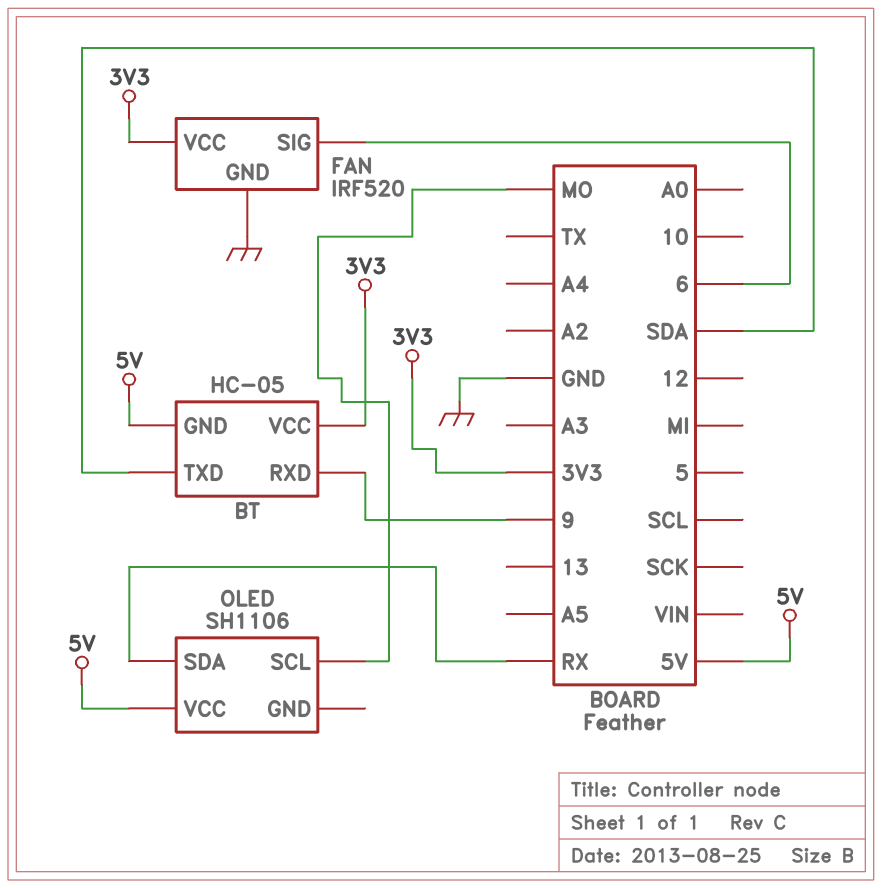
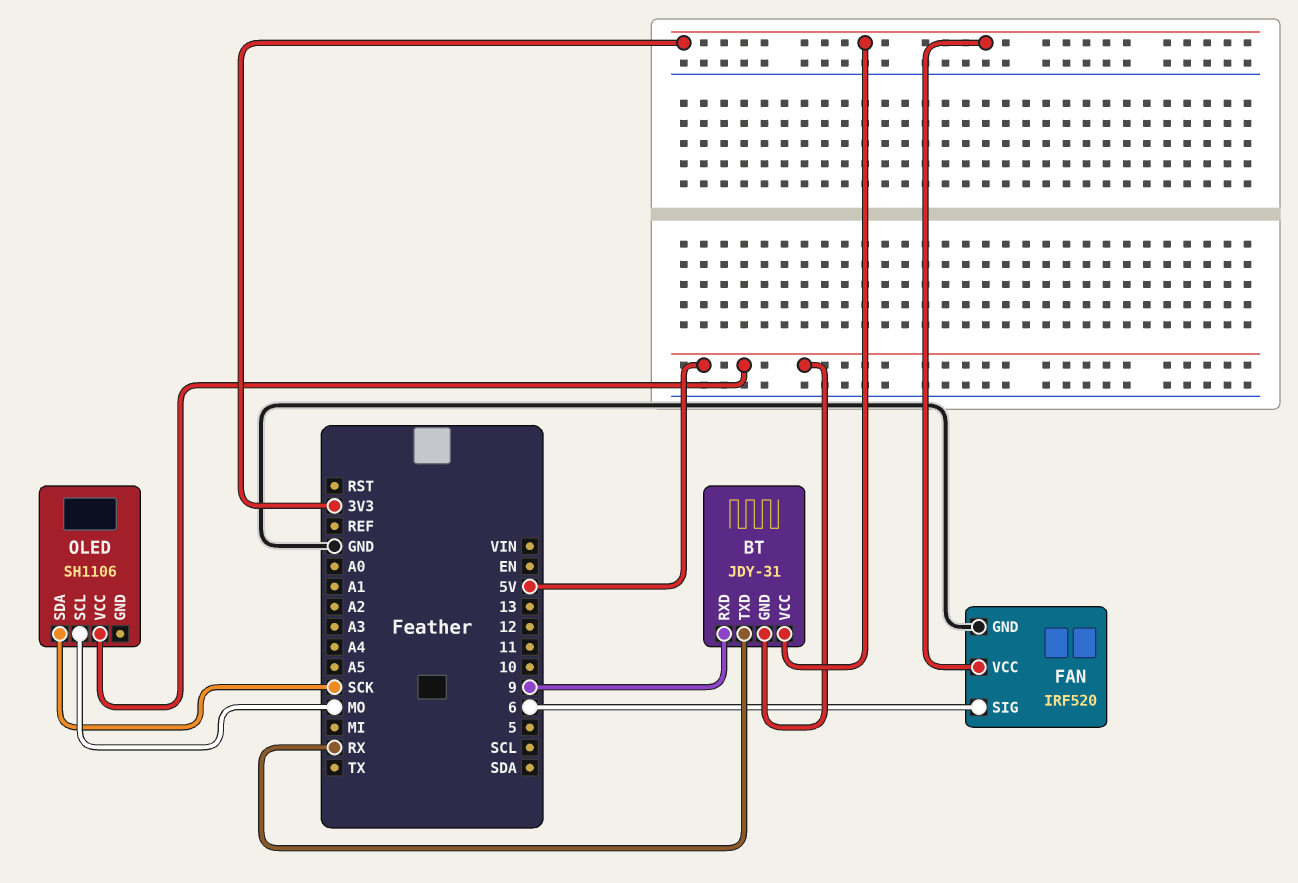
BT: HC-05 -> JDY-31
BT pin TXD: SDA -> RX
OLED pin SDA: RX -> SCK

